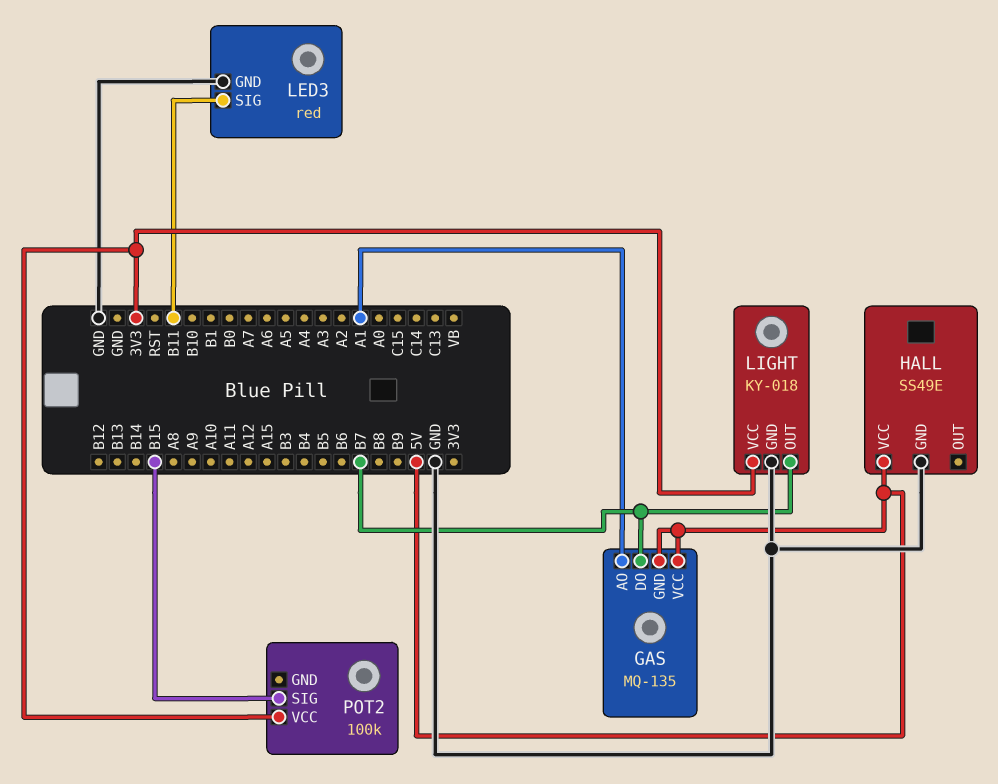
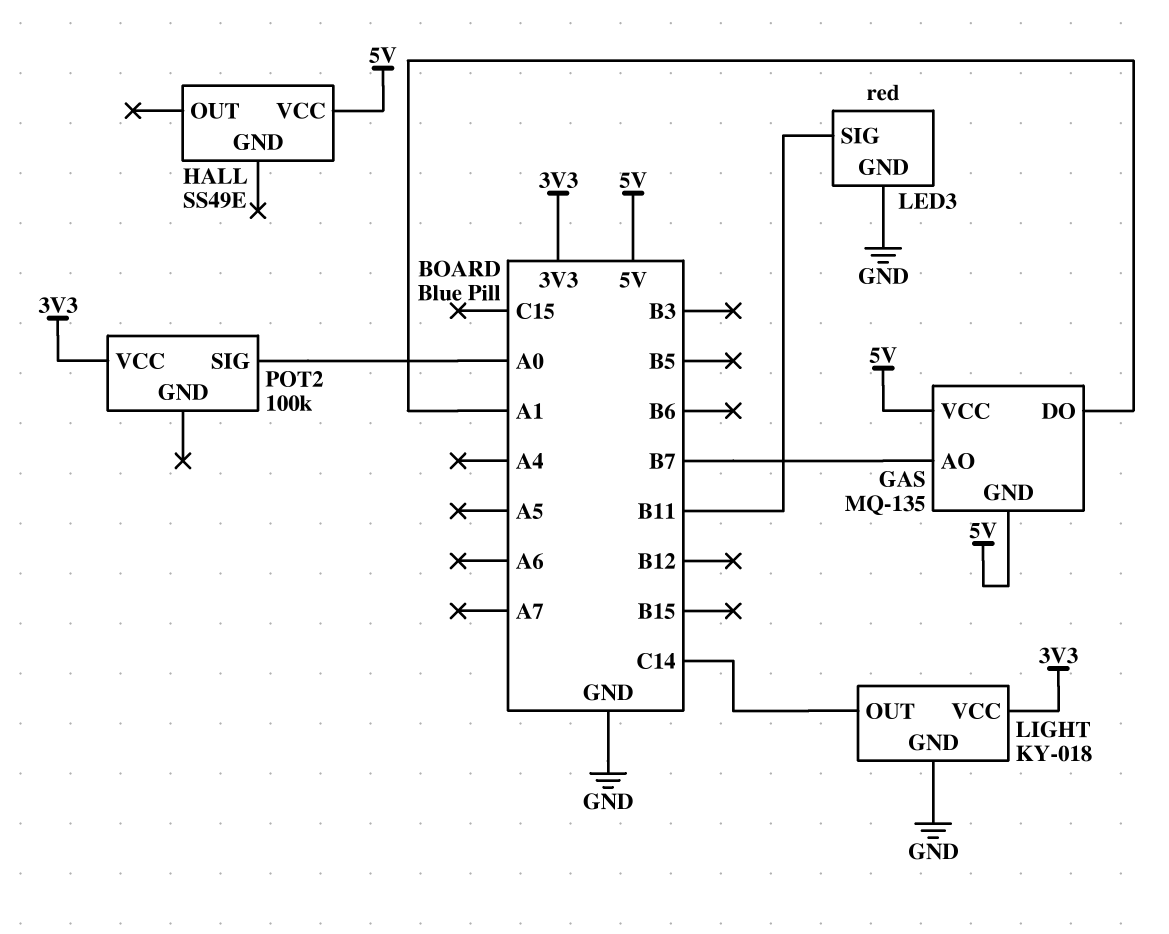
GAS pin AO: A1 -> B7
GAS pin DO: B7 -> A1
HALL pin GND: GND -> none
LIGHT pin OUT: B7 -> C14
POT2 pin SIG: B15 -> A0

